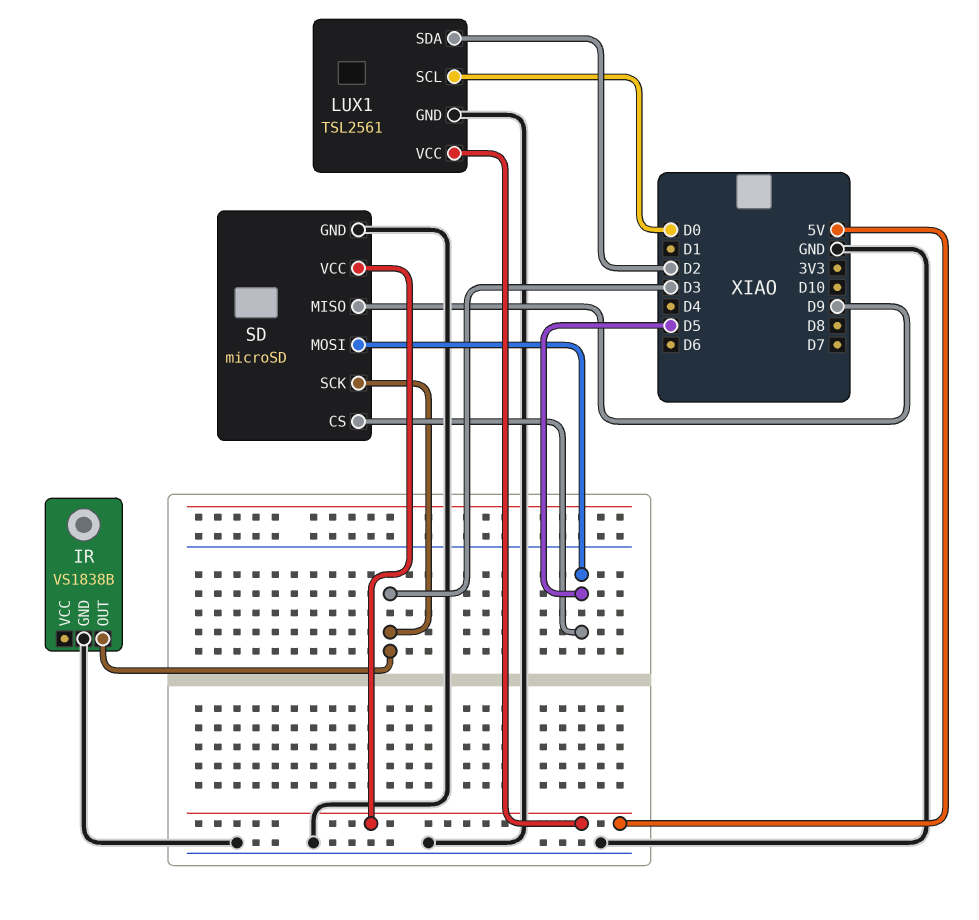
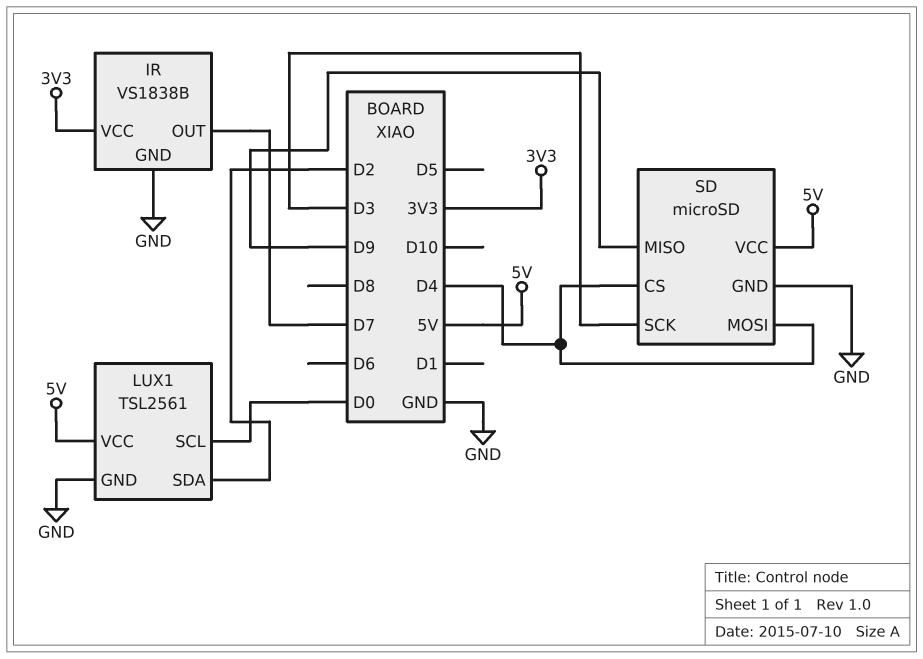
IR pin OUT: D3 -> D7
IR pin VCC: none -> 3V3
SD pin CS: D5 -> D4
SD pin MOSI: D5 -> D4

